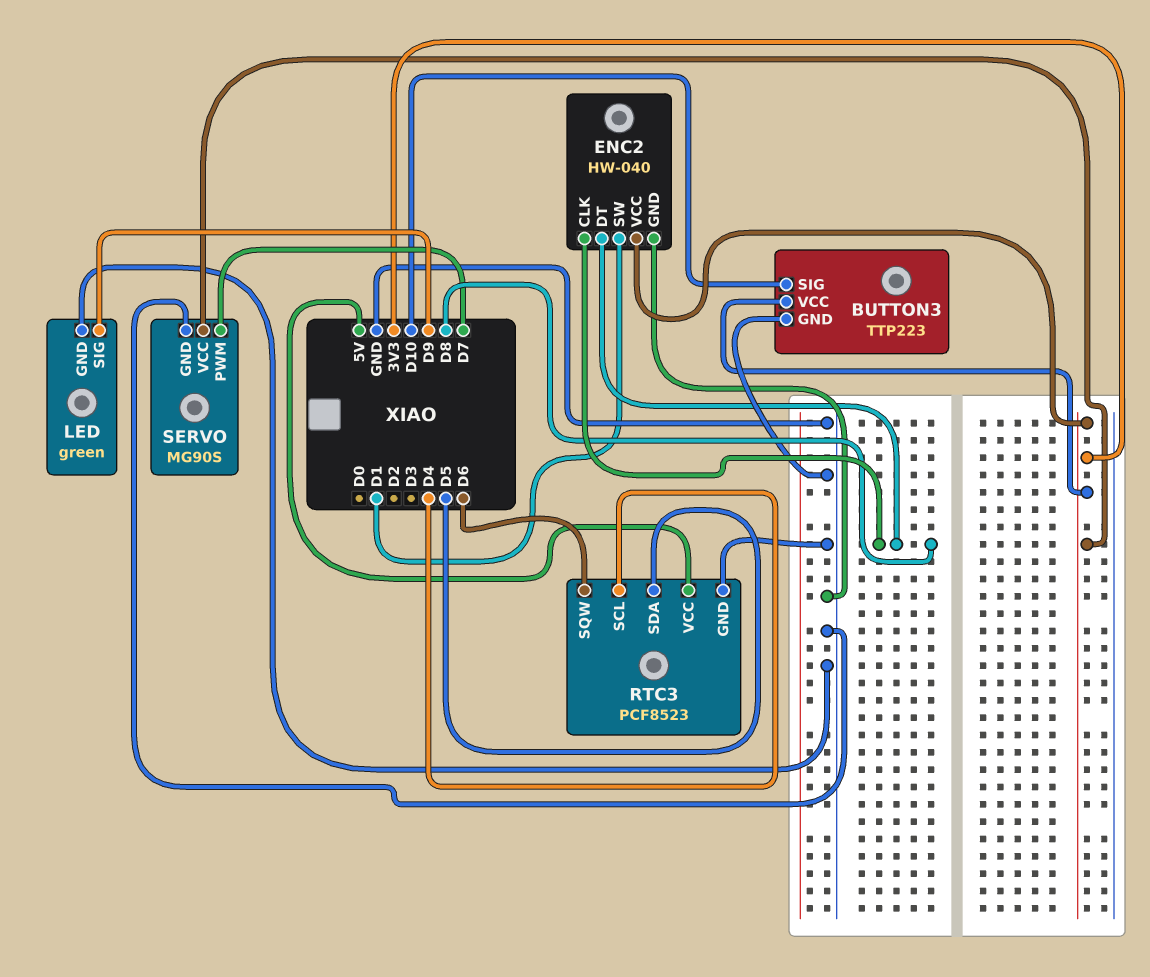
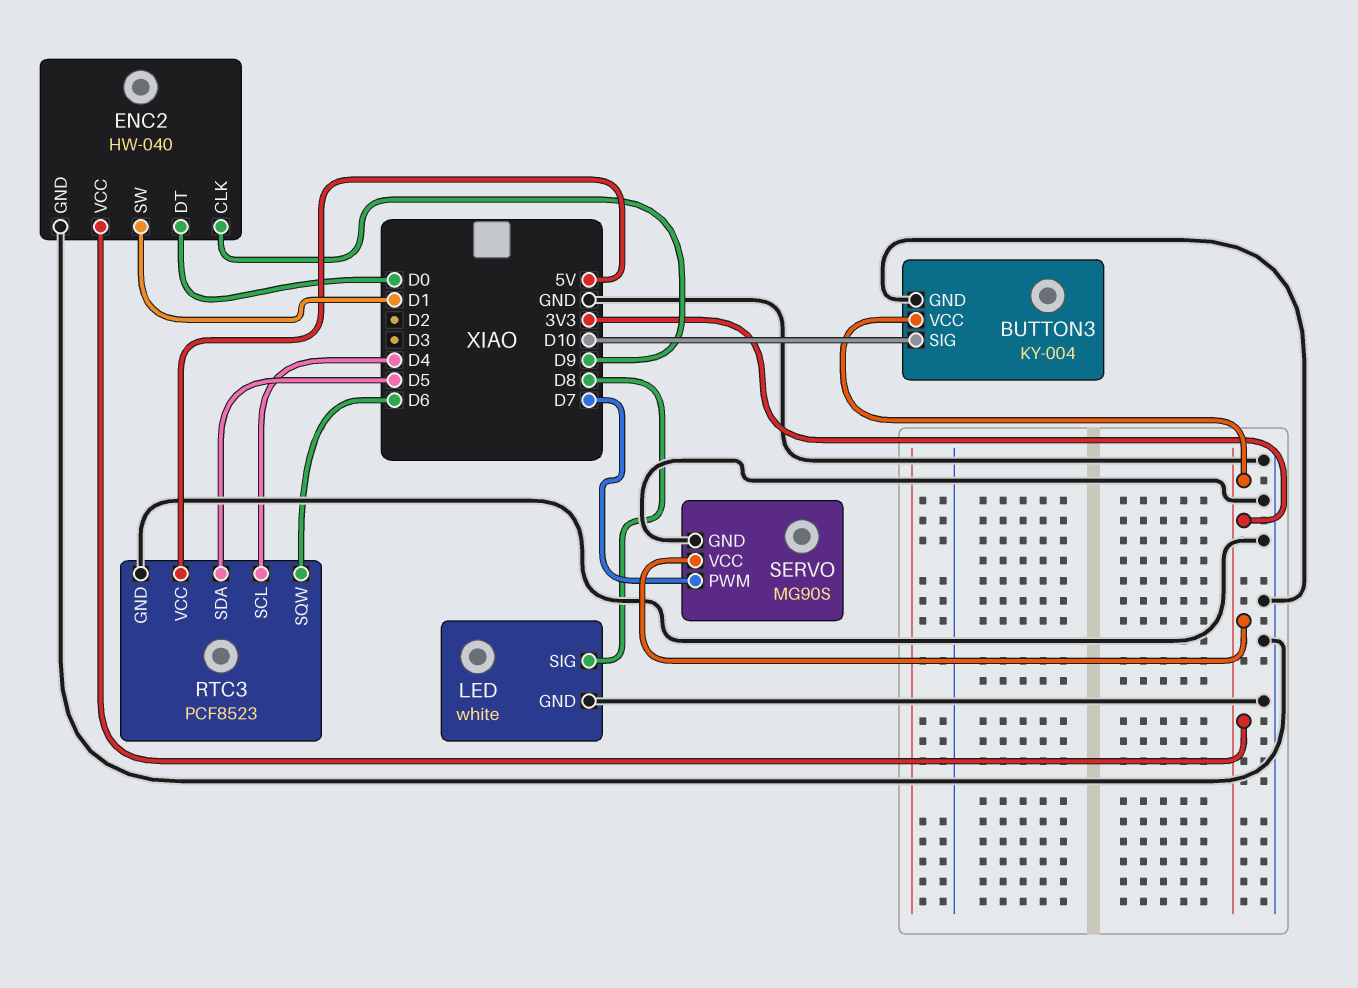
BUTTON3: TTP223 -> KY-004
ENC2 pin CLK: D8 -> D9
ENC2 pin DT: D8 -> D0
LED: green -> white
LED pin SIG: D9 -> D8

